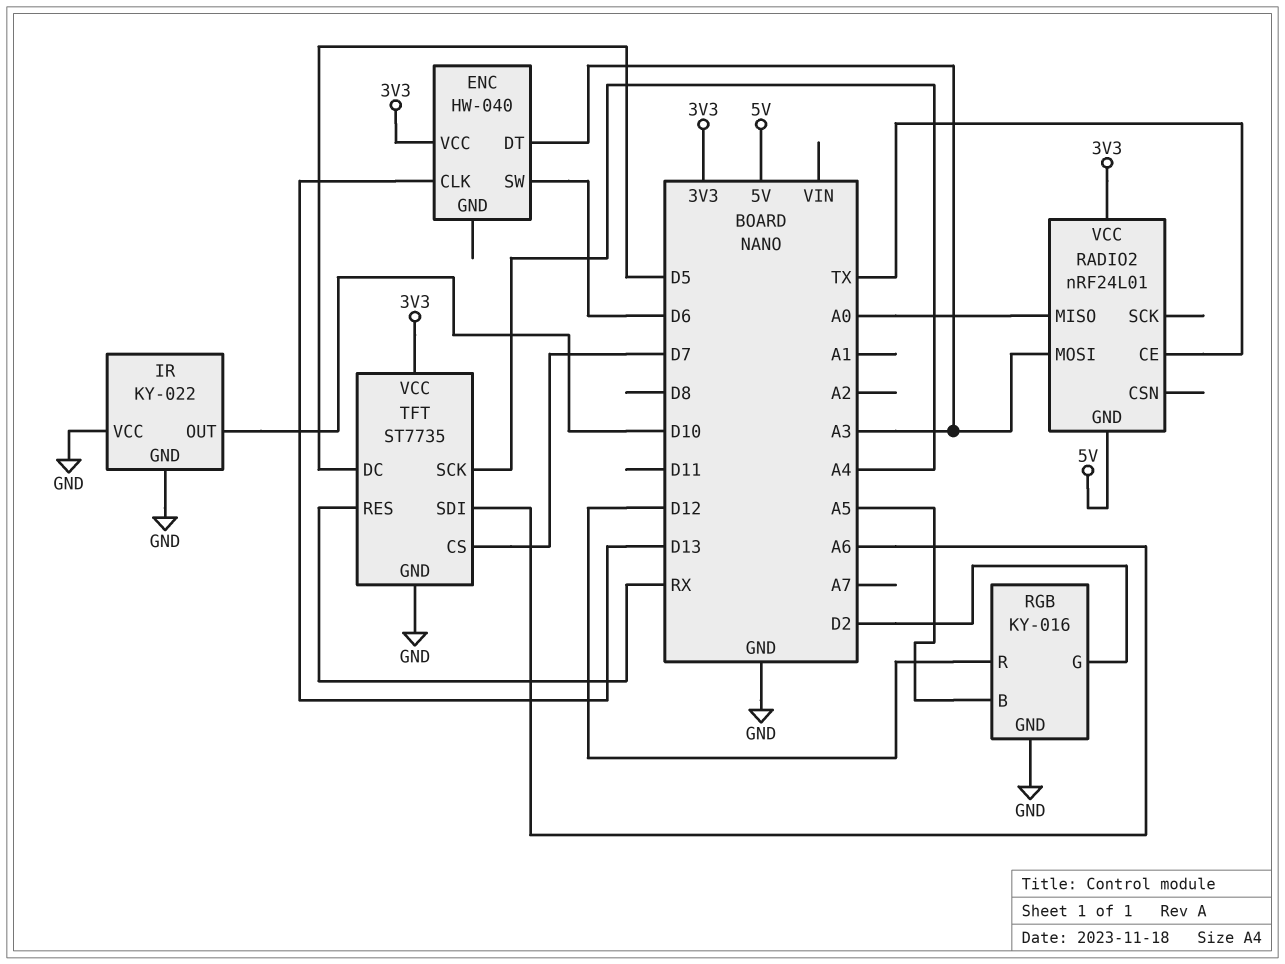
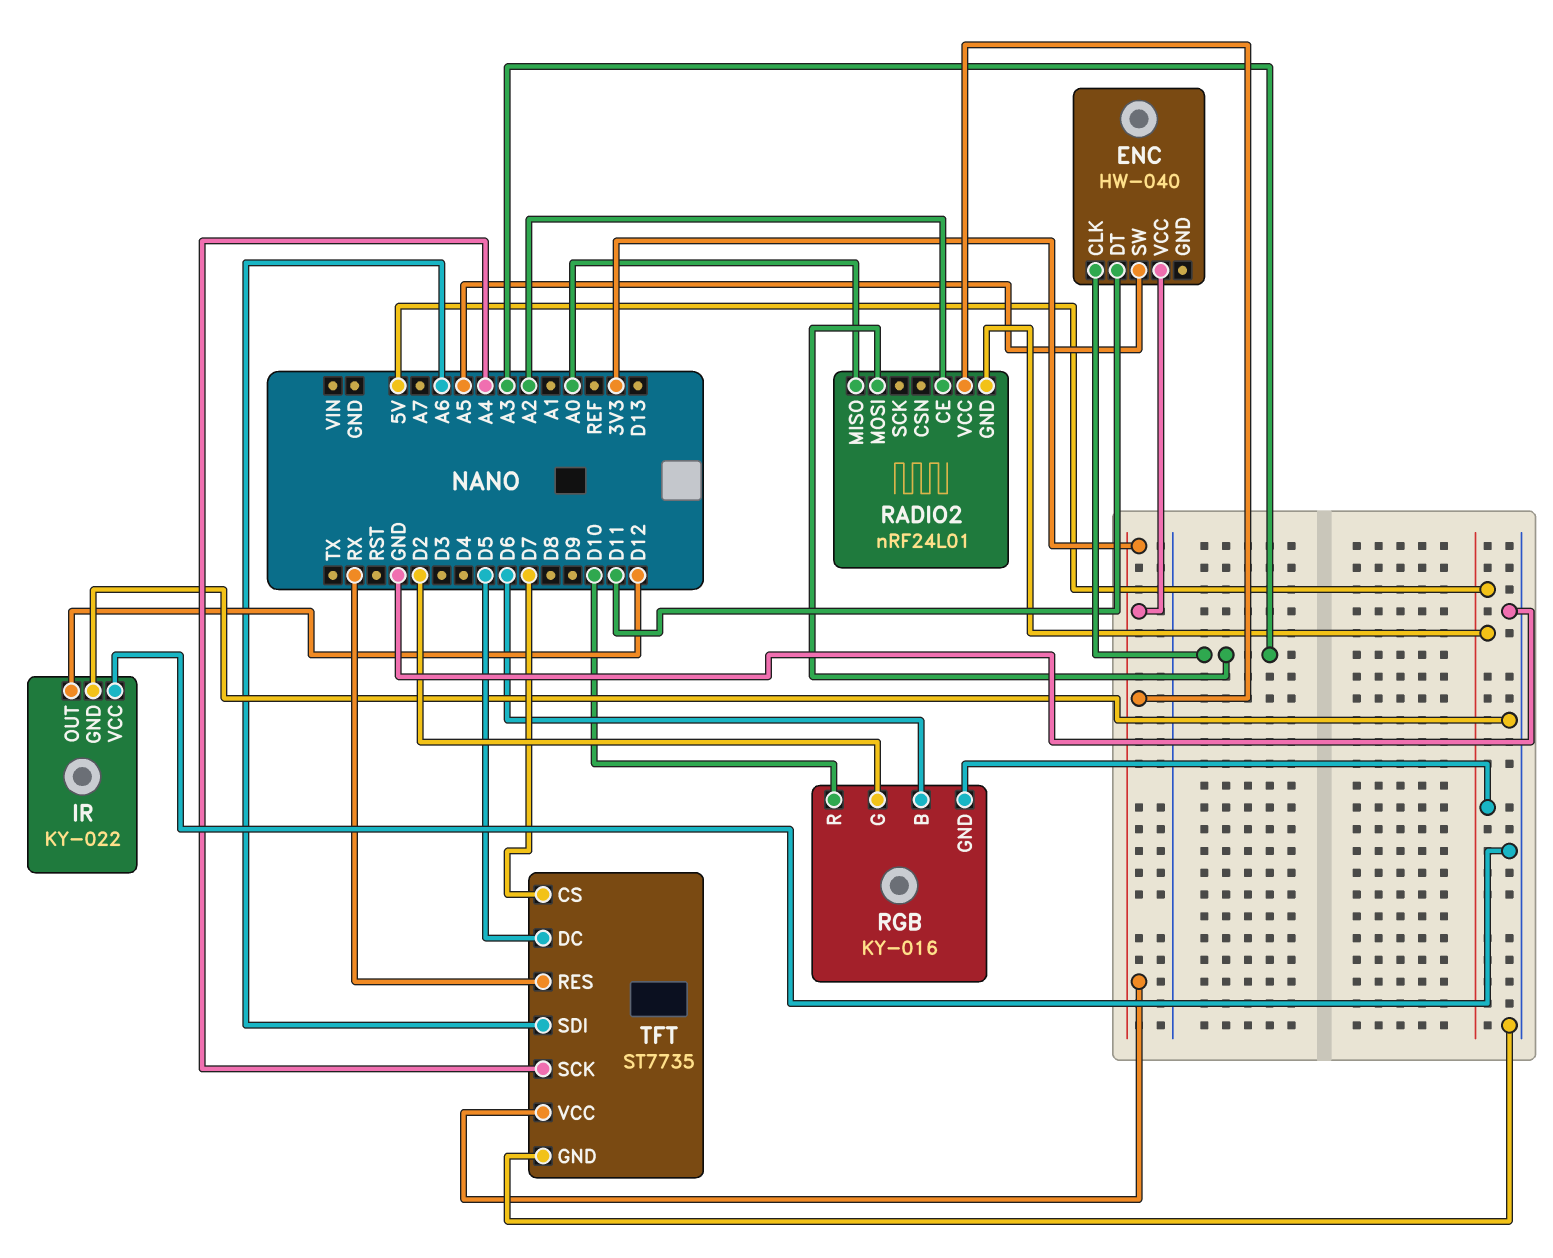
ENC pin CLK: D13 -> A3
ENC pin DT: A3 -> D11
ENC pin SW: D6 -> A5
IR pin OUT: D10 -> D12
RADIO2 pin CE: TX -> A2
RGB pin B: A5 -> D6
RGB pin GND: GND -> 5V
RGB pin R: D12 -> D10

